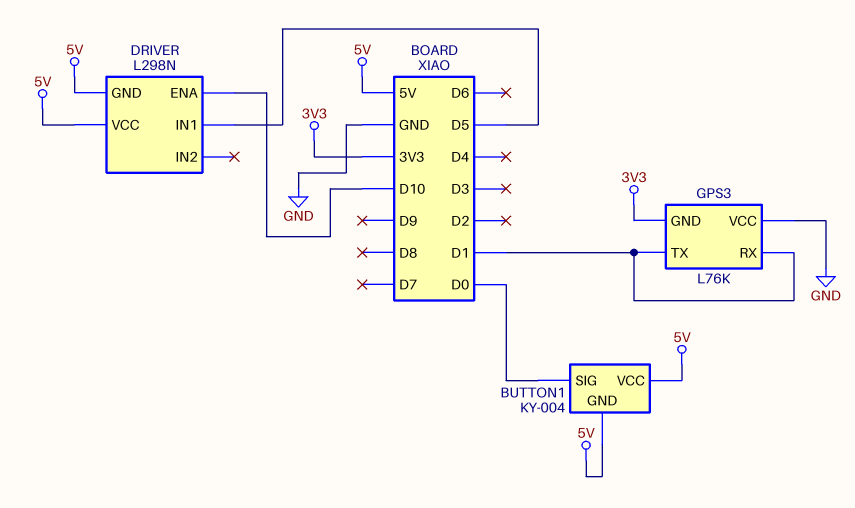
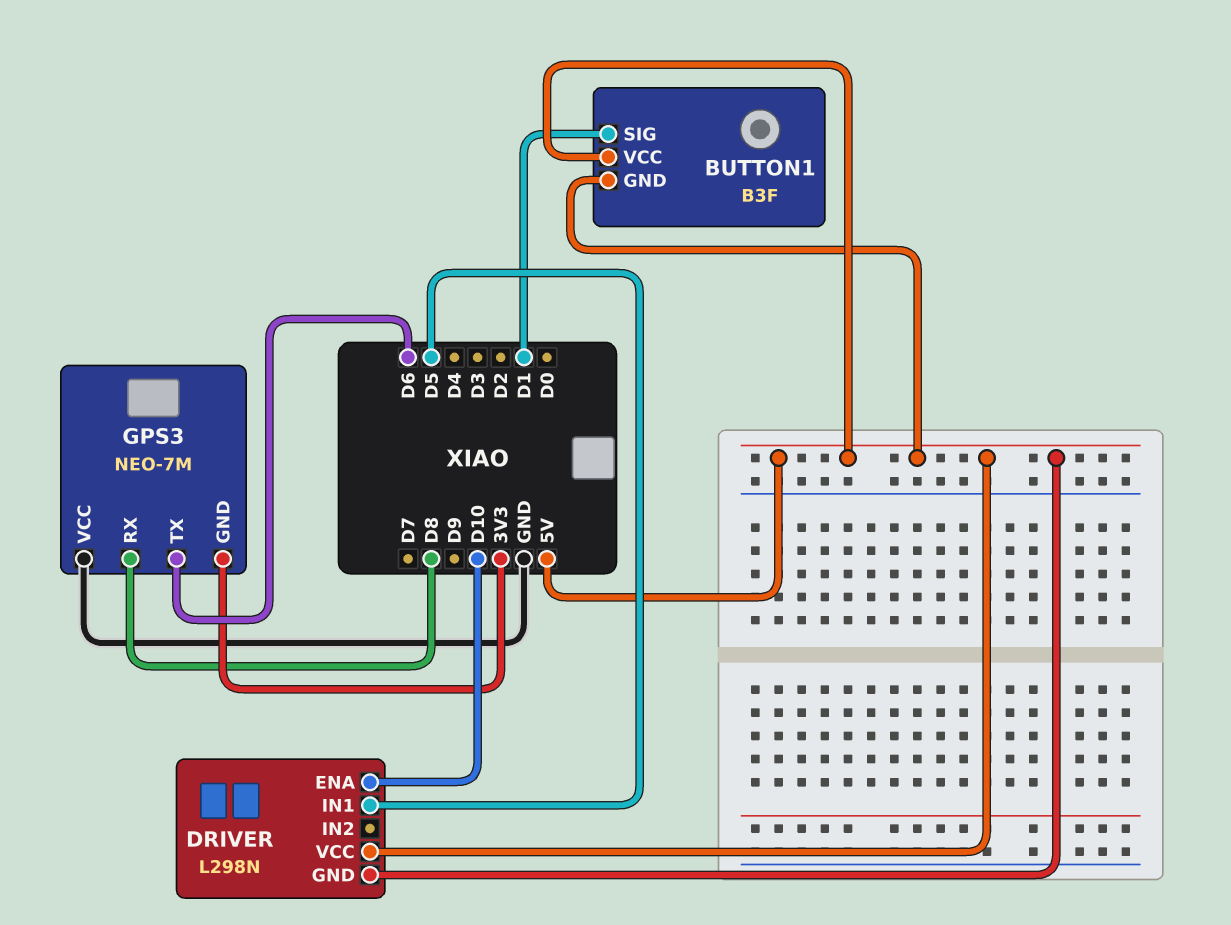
BUTTON1: KY-004 -> B3F
BUTTON1 pin SIG: D0 -> D1
GPS3: L76K -> NEO-7M
GPS3 pin RX: D1 -> D8
GPS3 pin TX: D1 -> D6

